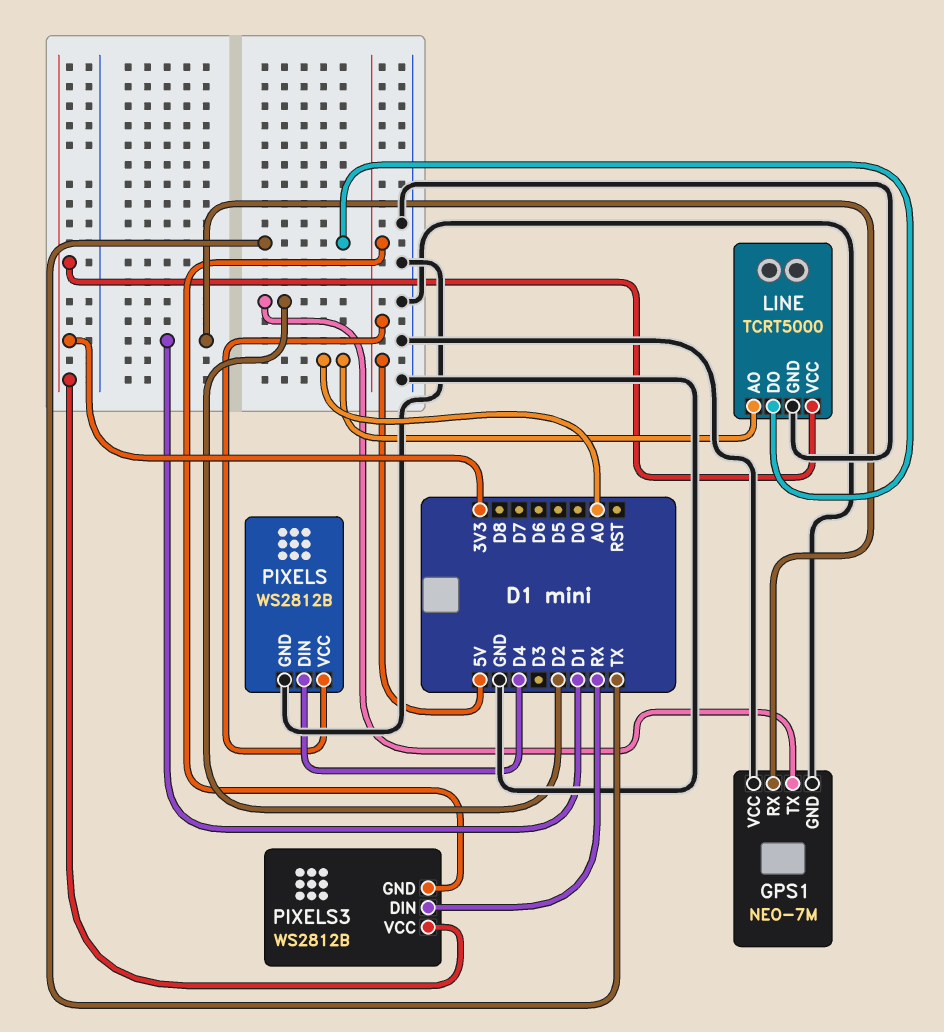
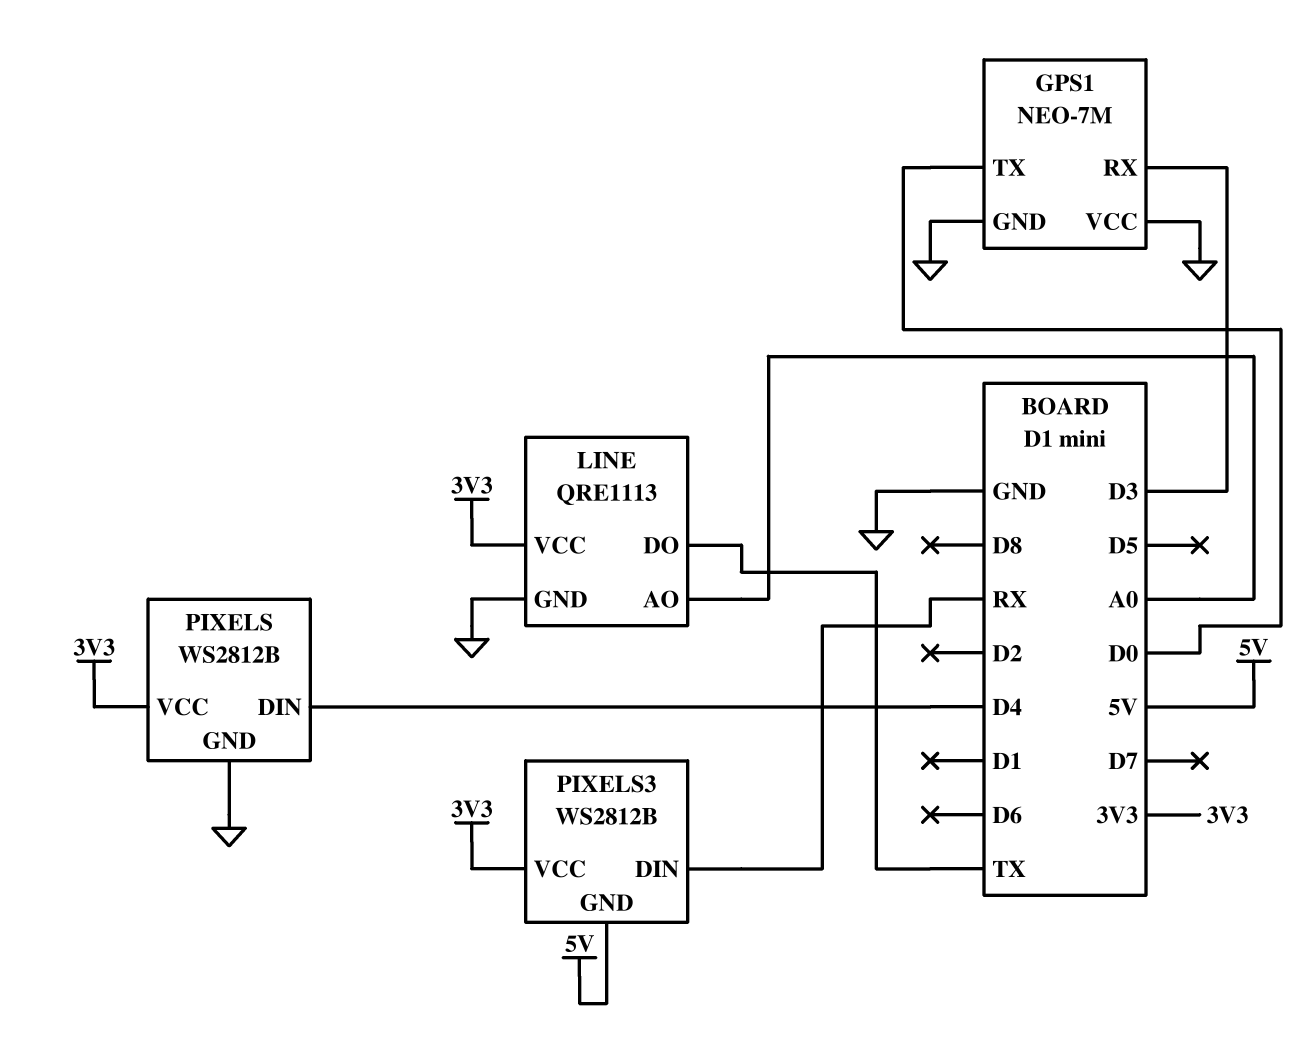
GPS1 pin RX: D1 -> D3
GPS1 pin TX: D2 -> D0
LINE: TCRT5000 -> QRE1113
PIXELS pin VCC: 5V -> 3V3

